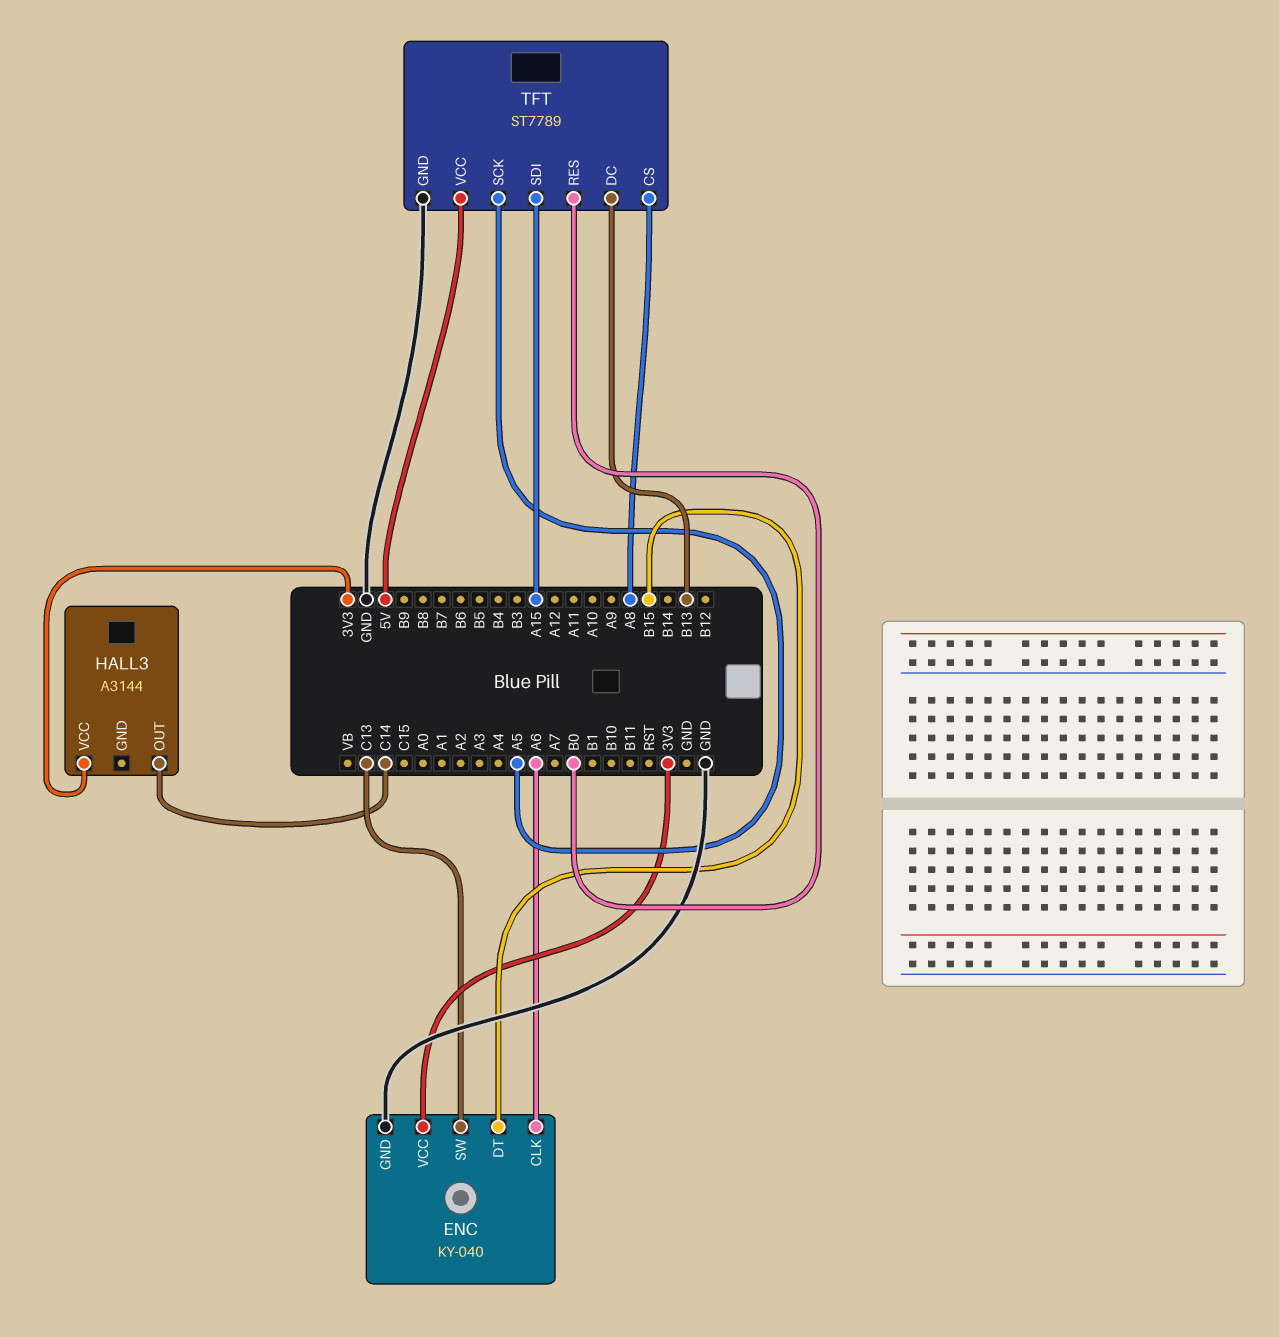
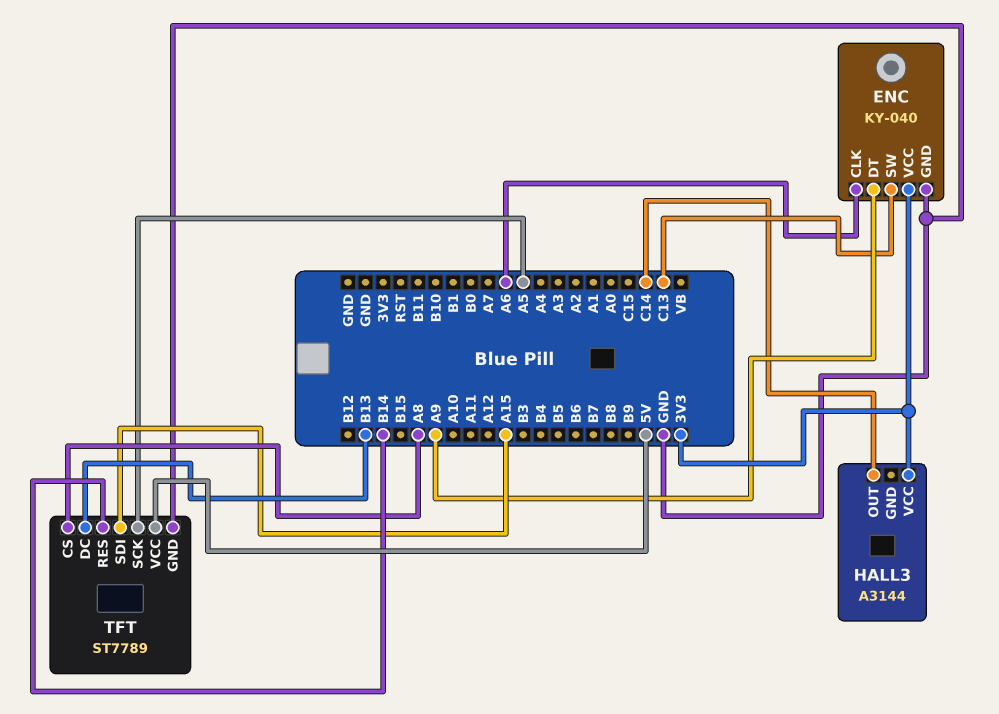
ENC pin DT: B15 -> A9
TFT pin RES: B0 -> B14

